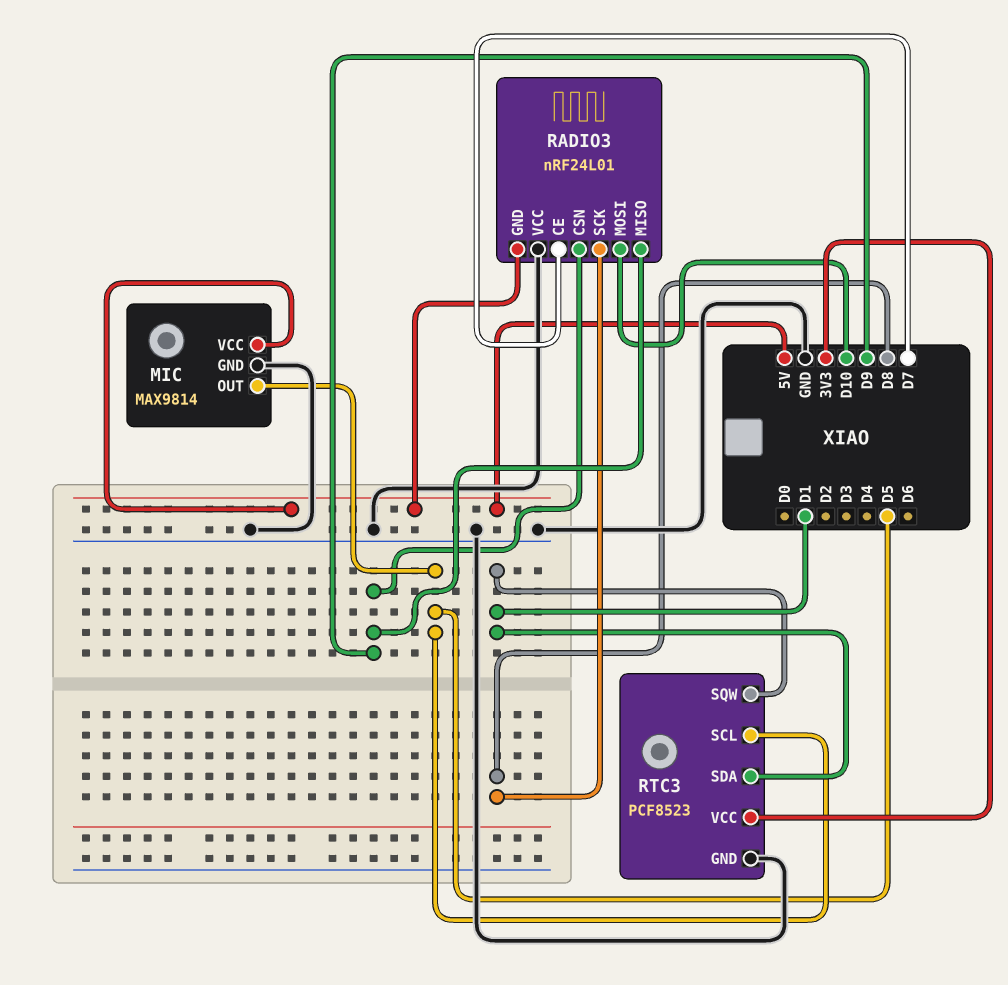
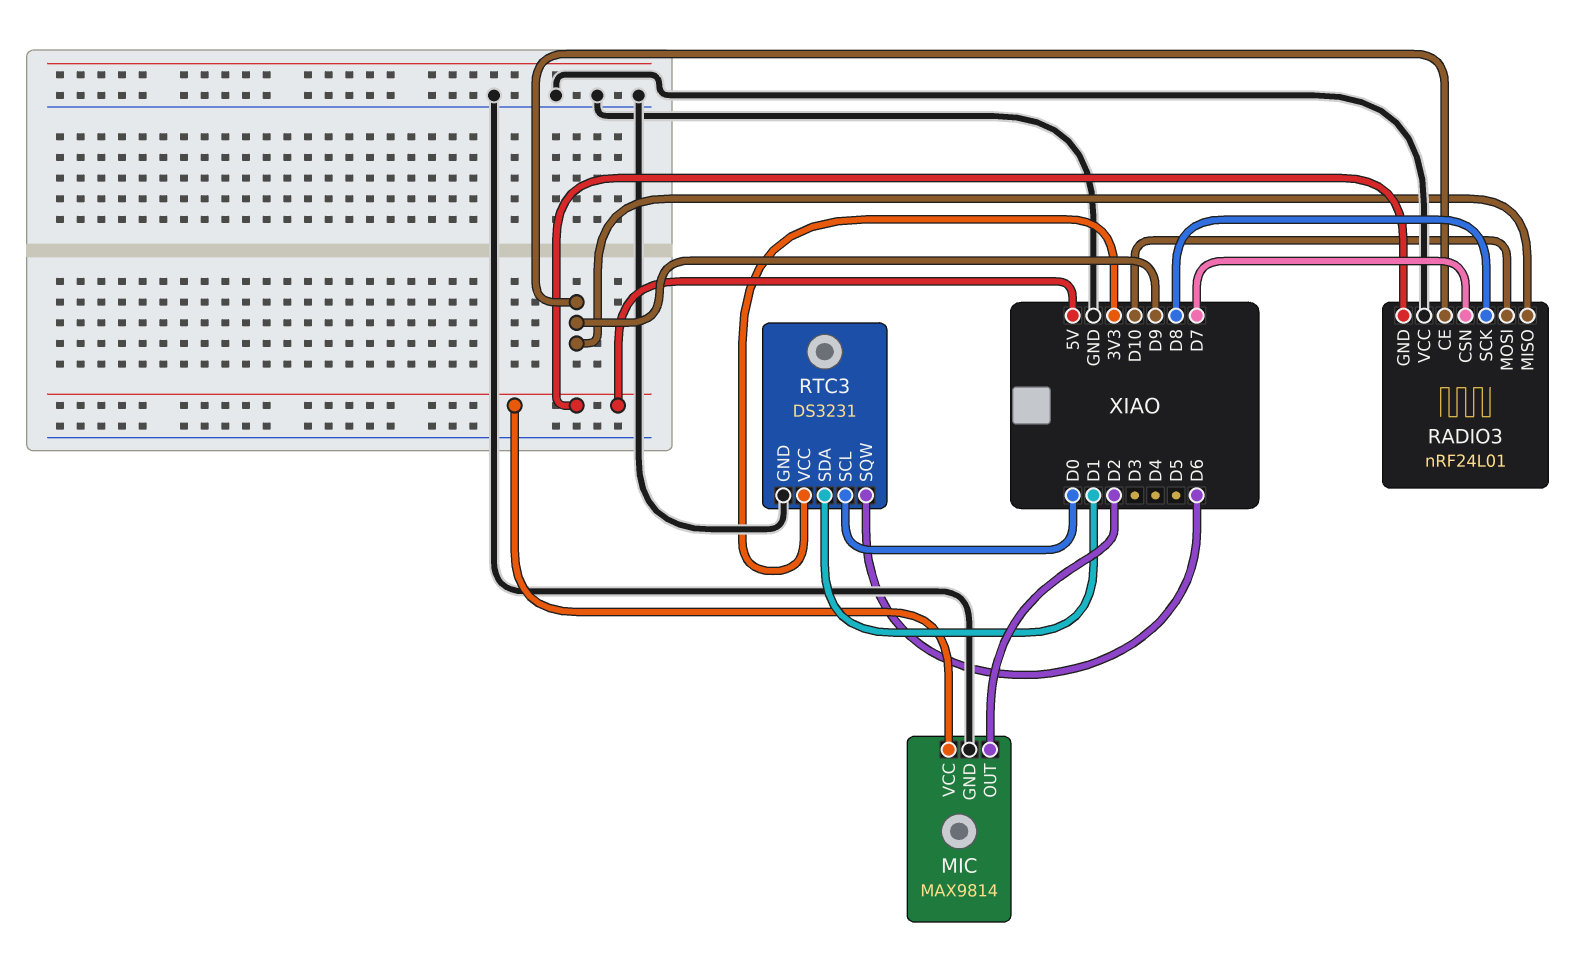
MIC pin OUT: D5 -> D2
RADIO3 pin CE: D7 -> D9
RADIO3 pin CSN: D9 -> D7
RTC3: PCF8523 -> DS3231
RTC3 pin SCL: D5 -> D0
RTC3 pin SQW: D1 -> D6

